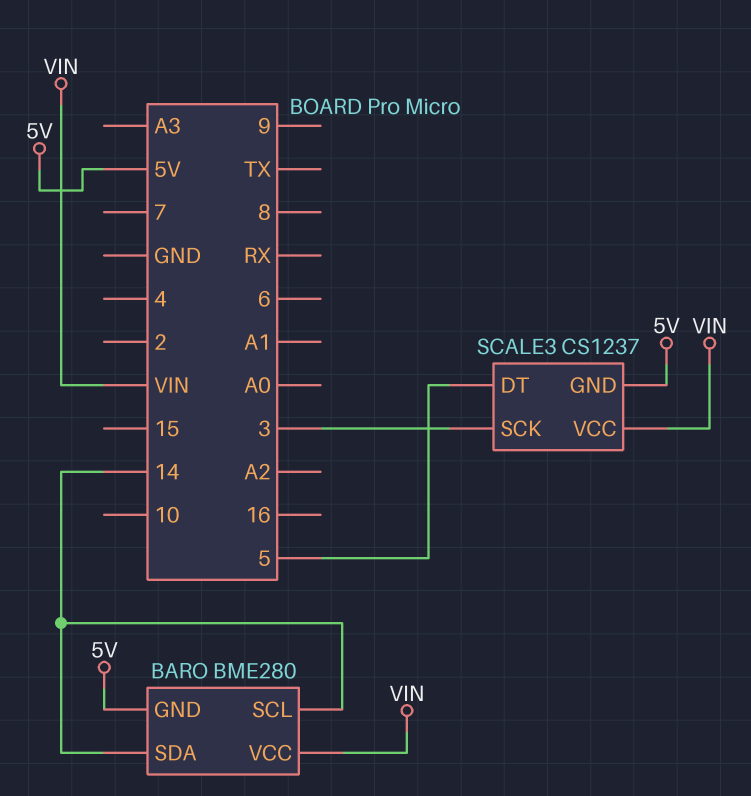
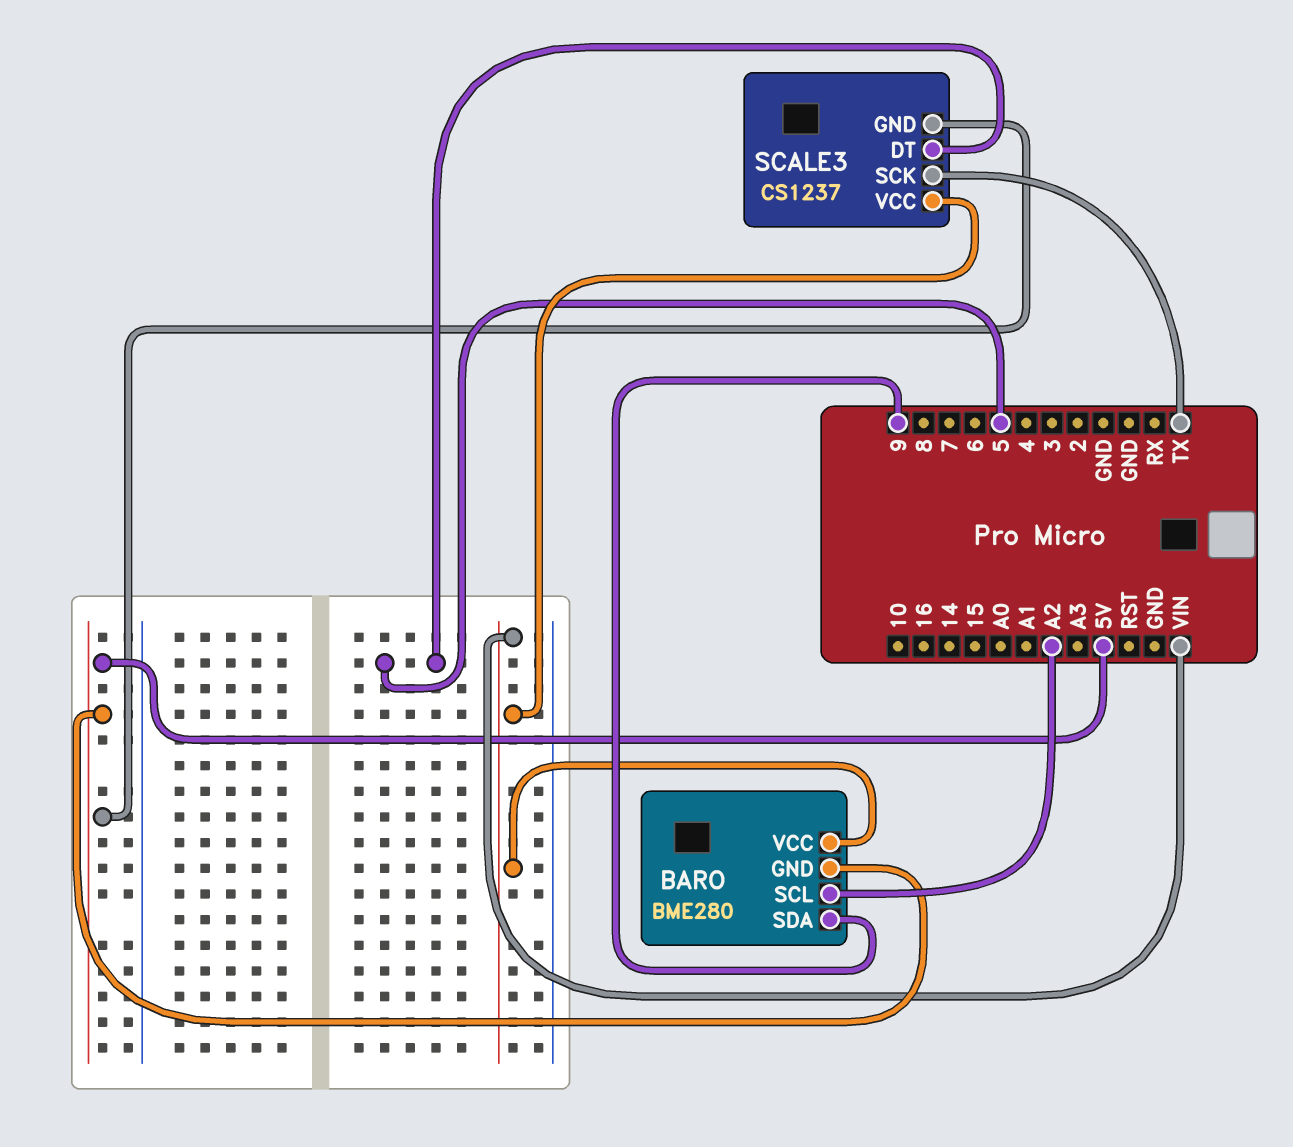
BARO pin SCL: 14 -> A2
BARO pin SDA: 14 -> 9
SCALE3 pin SCK: 3 -> TX

